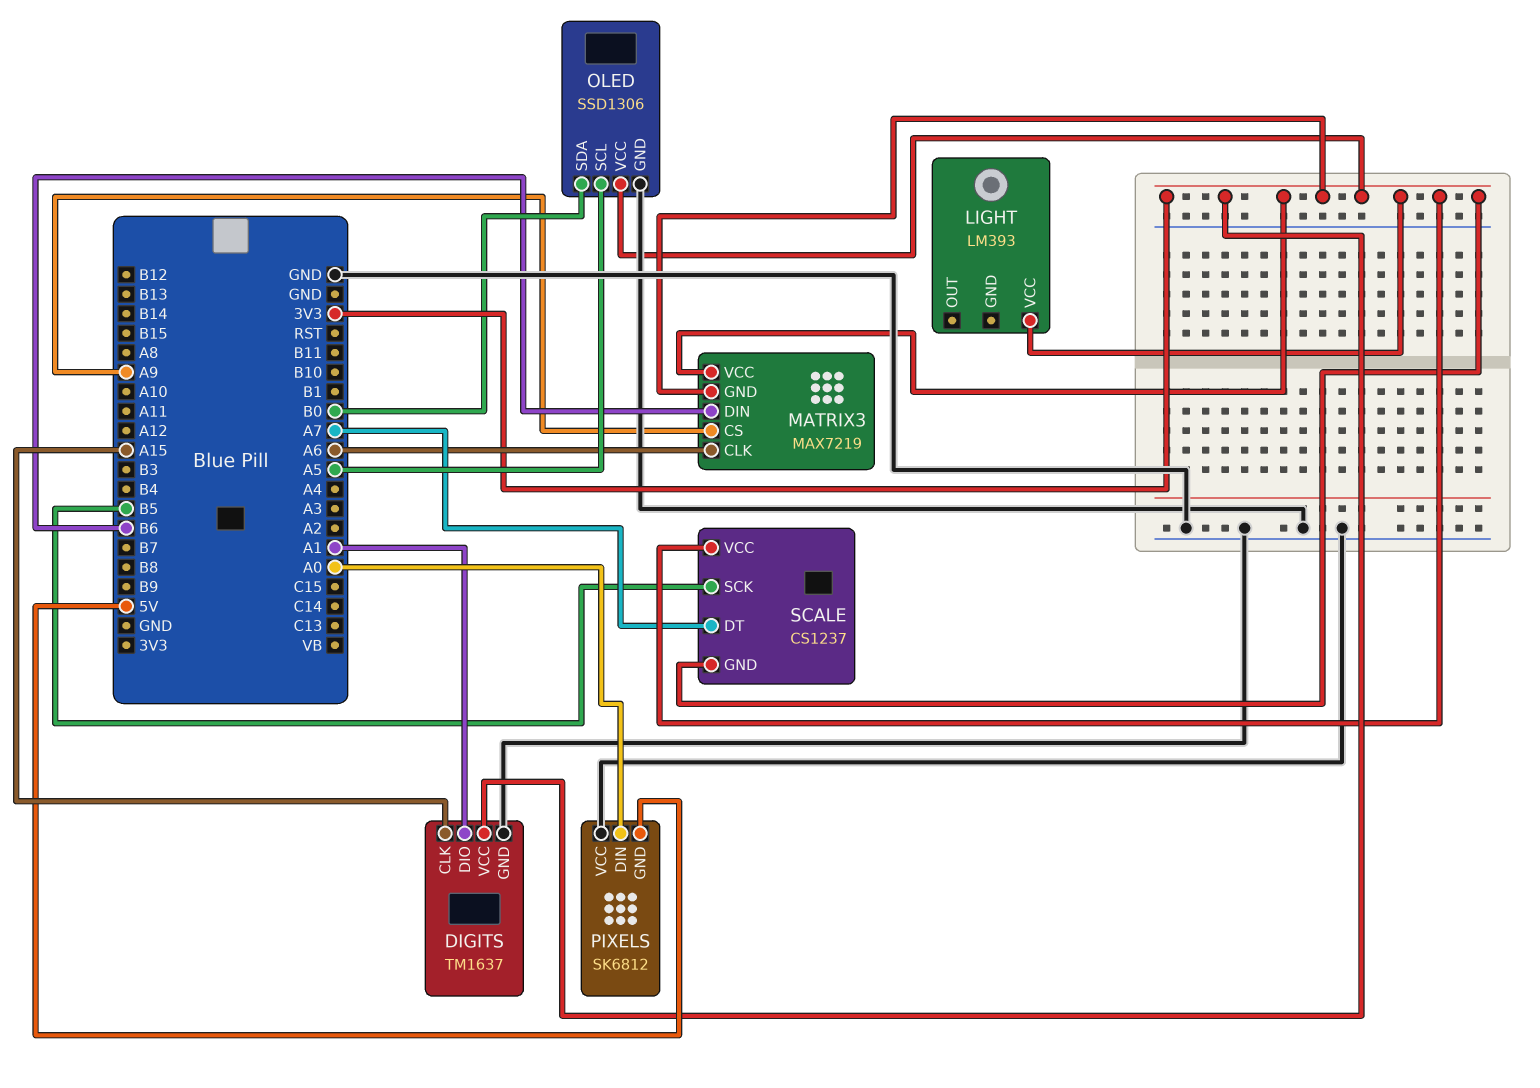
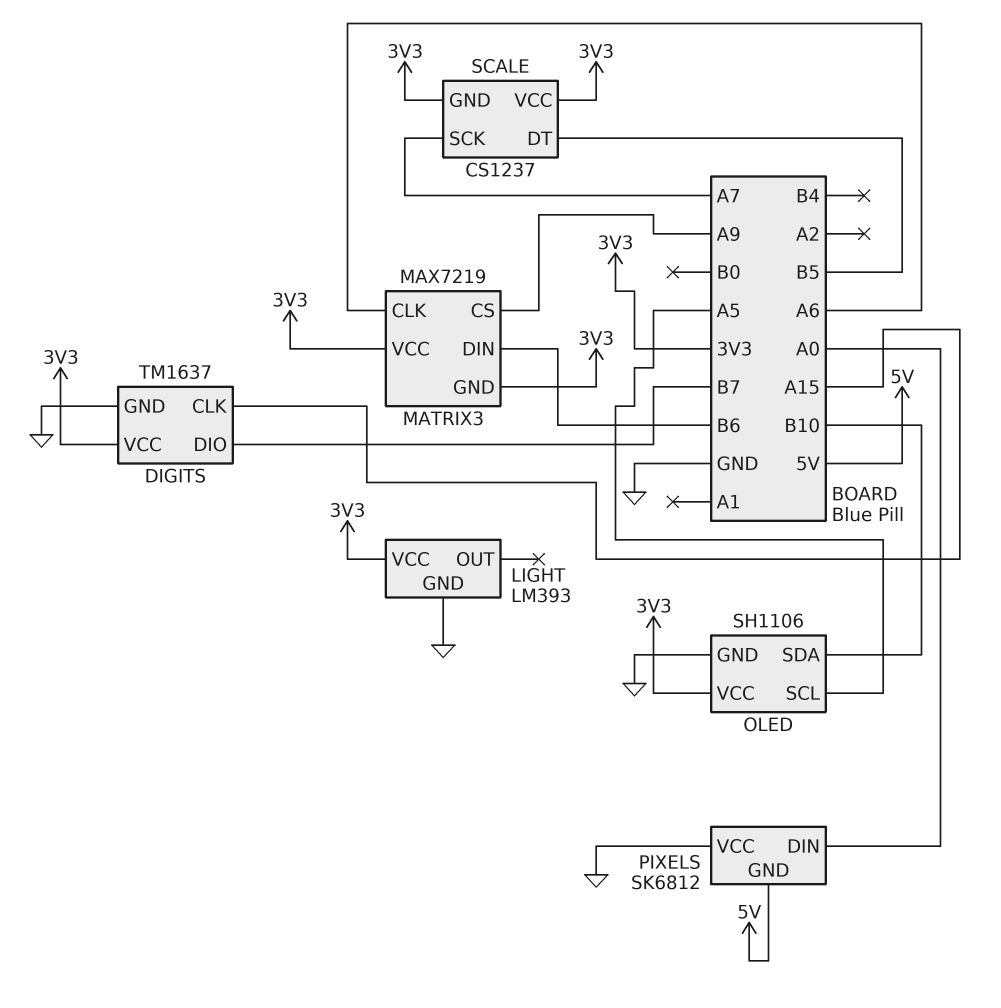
DIGITS pin DIO: A1 -> B7
LIGHT pin GND: none -> GND
OLED: SSD1306 -> SH1106
OLED pin SDA: B0 -> B10
SCALE pin DT: A7 -> B5
SCALE pin SCK: B5 -> A7

